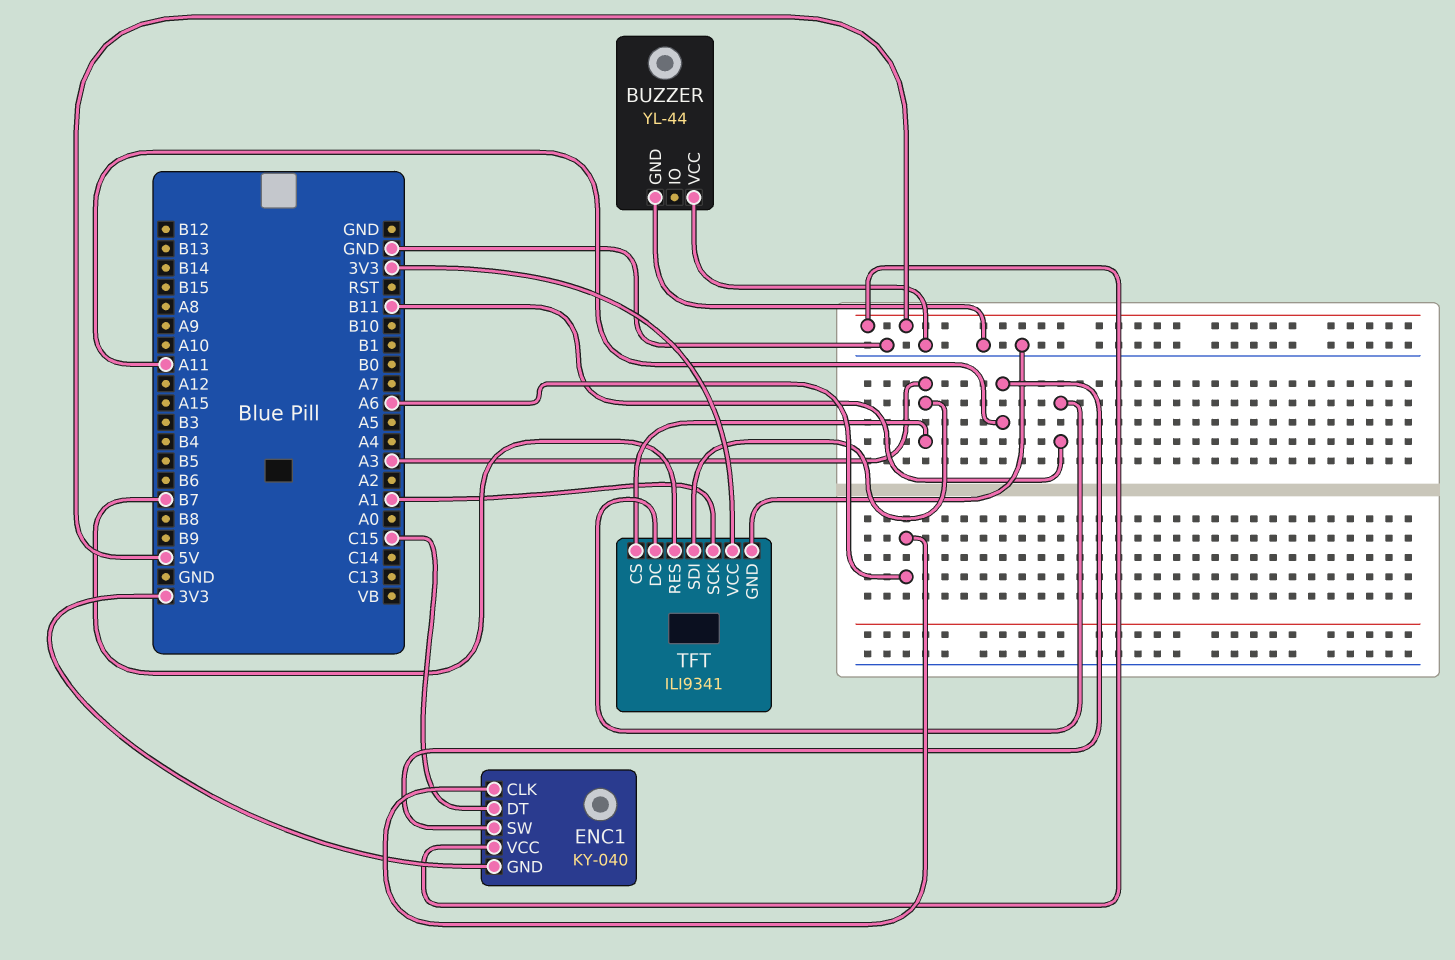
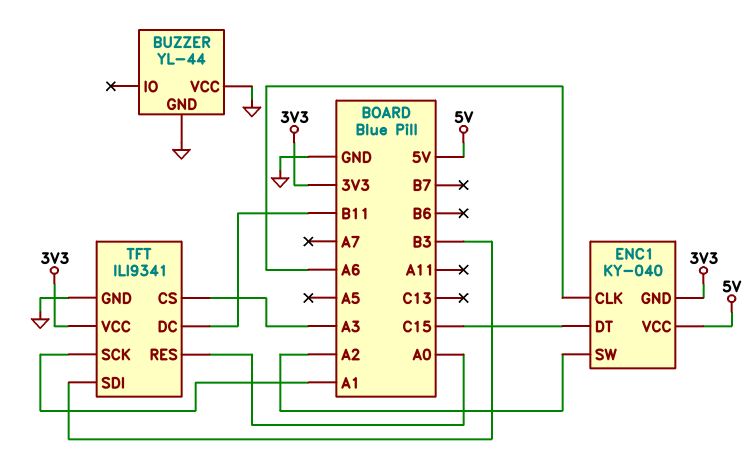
ENC1 pin SW: A11 -> A2
TFT pin RES: B7 -> A0
TFT pin SDI: A3 -> B3

